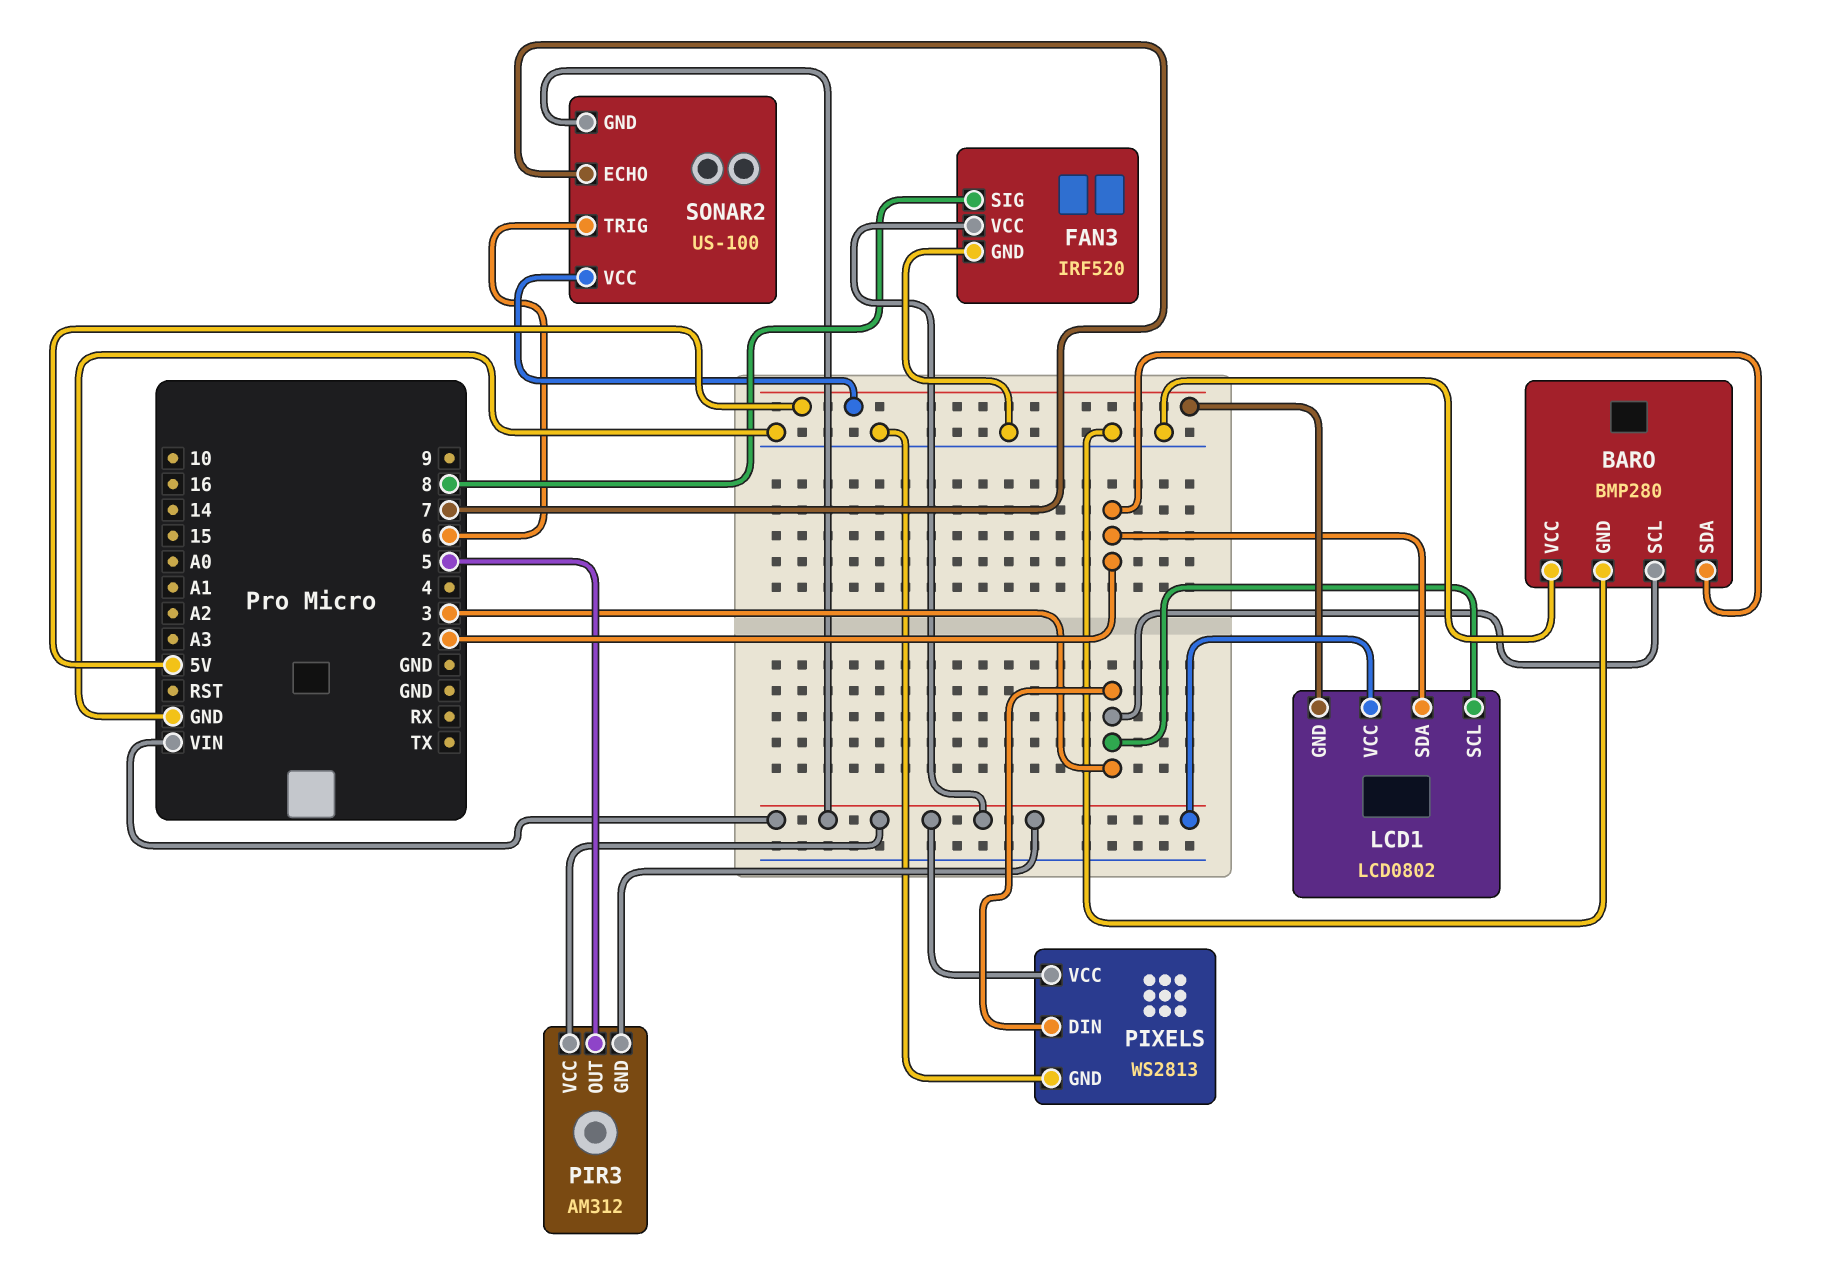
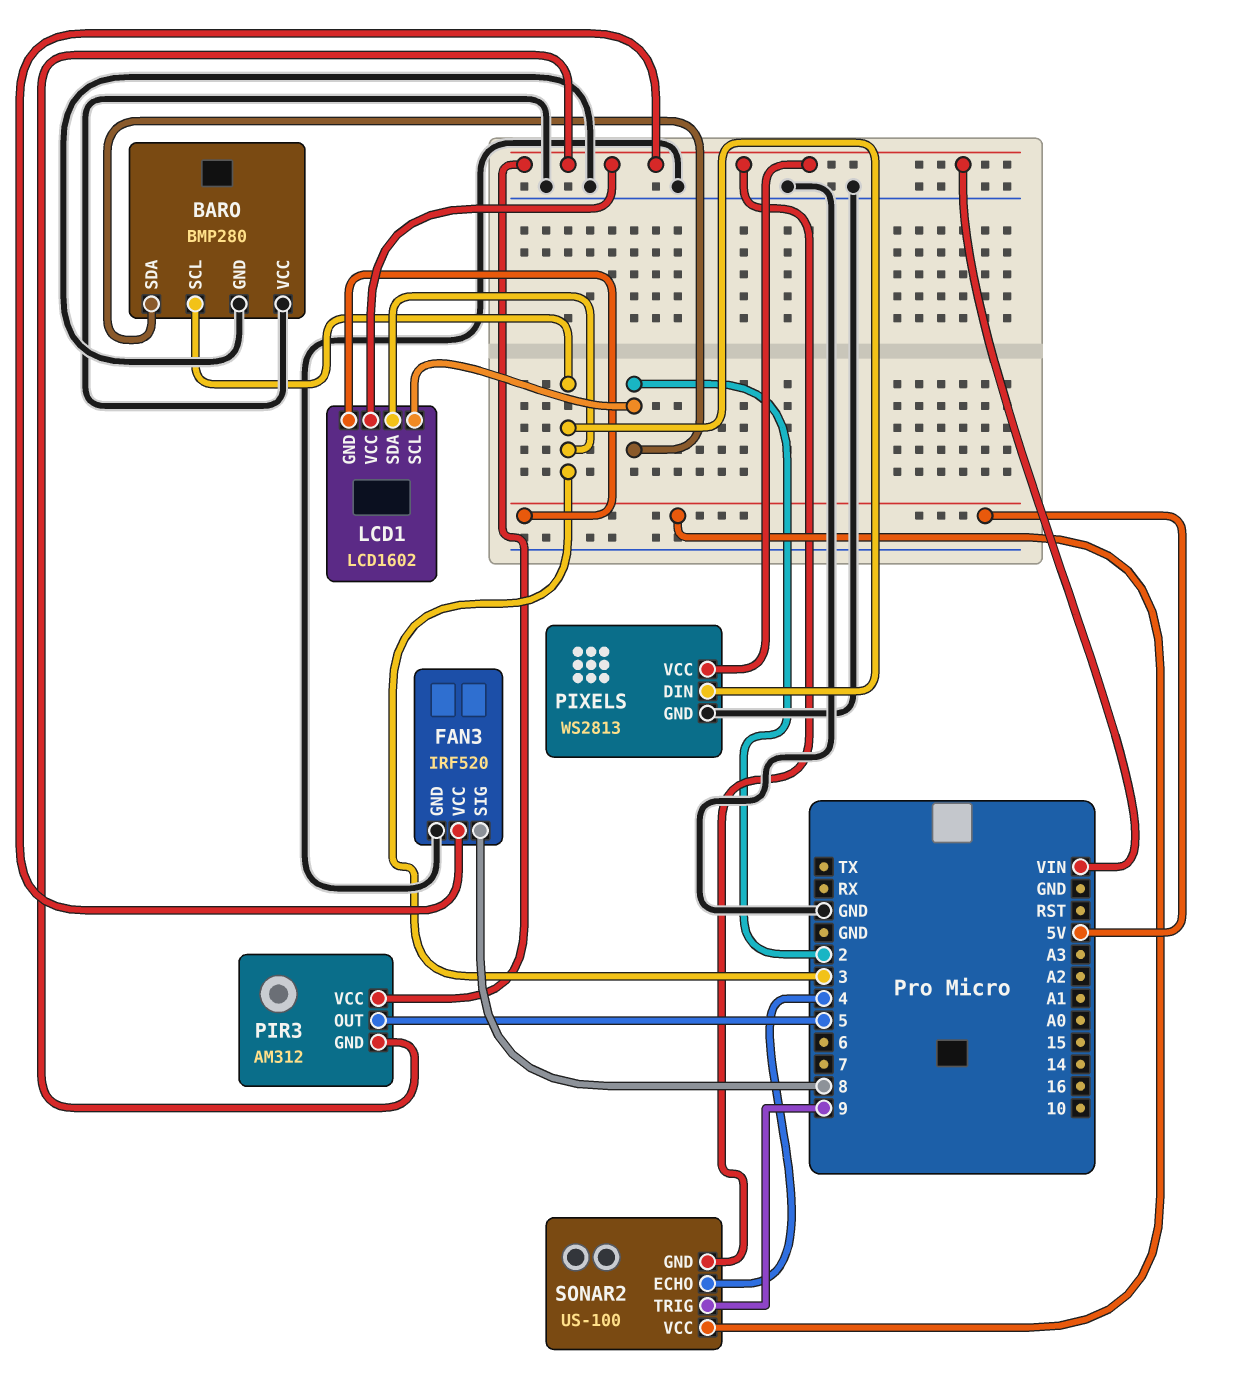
LCD1: LCD0802 -> LCD1602
LCD1 pin SCL: 3 -> 2
LCD1 pin SDA: 2 -> 3
SONAR2 pin ECHO: 7 -> 4
SONAR2 pin TRIG: 6 -> 9

